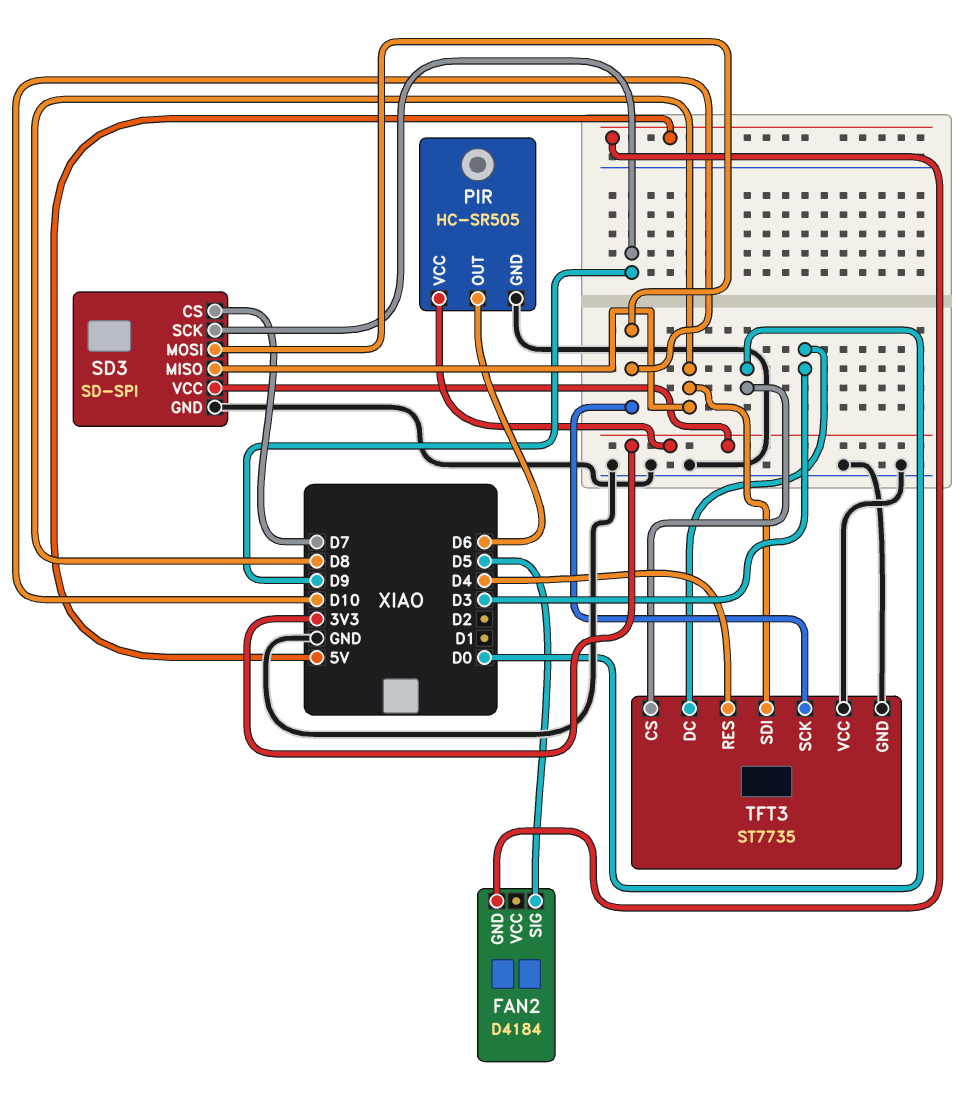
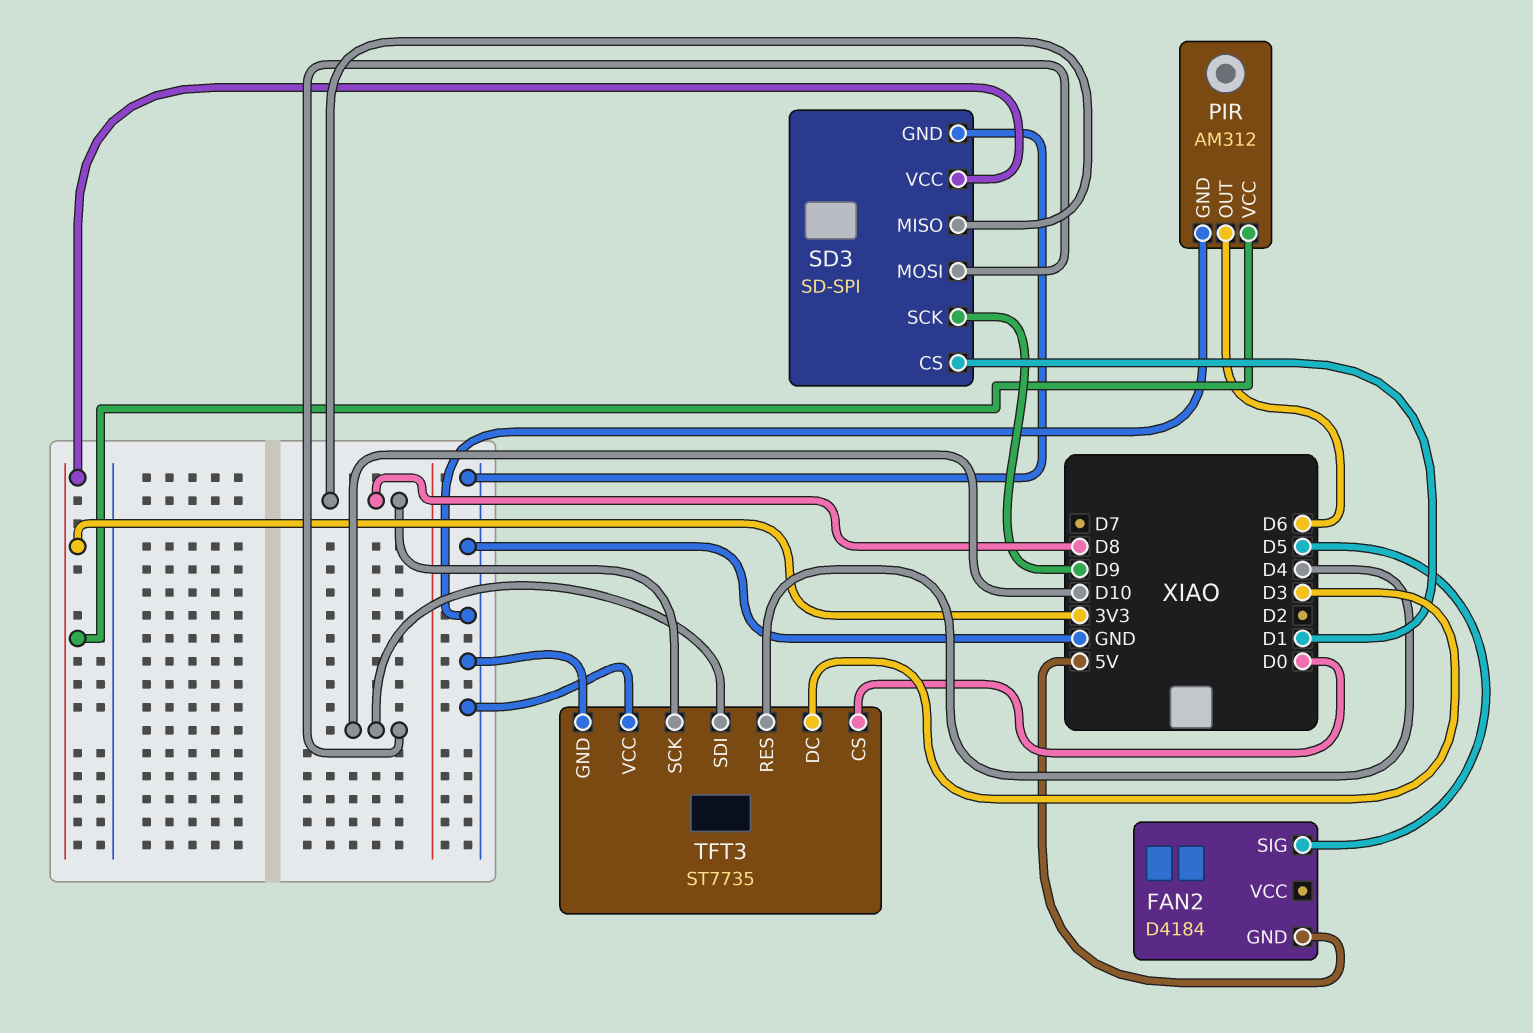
PIR: HC-SR505 -> AM312
SD3 pin CS: D7 -> D1
TFT3 pin SCK: D10 -> D8
TFT3 pin SDI: D8 -> D10

